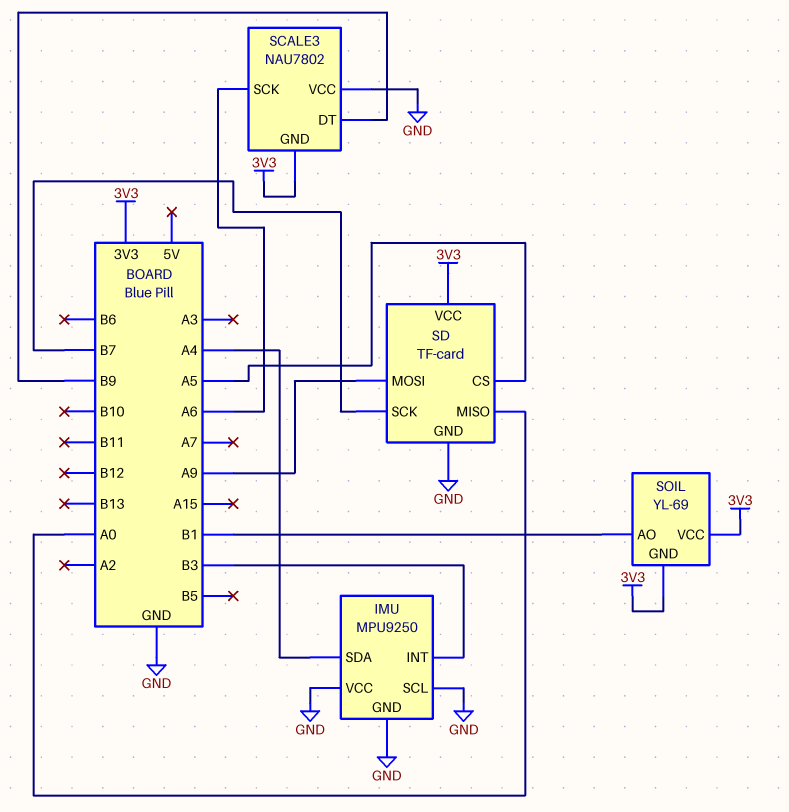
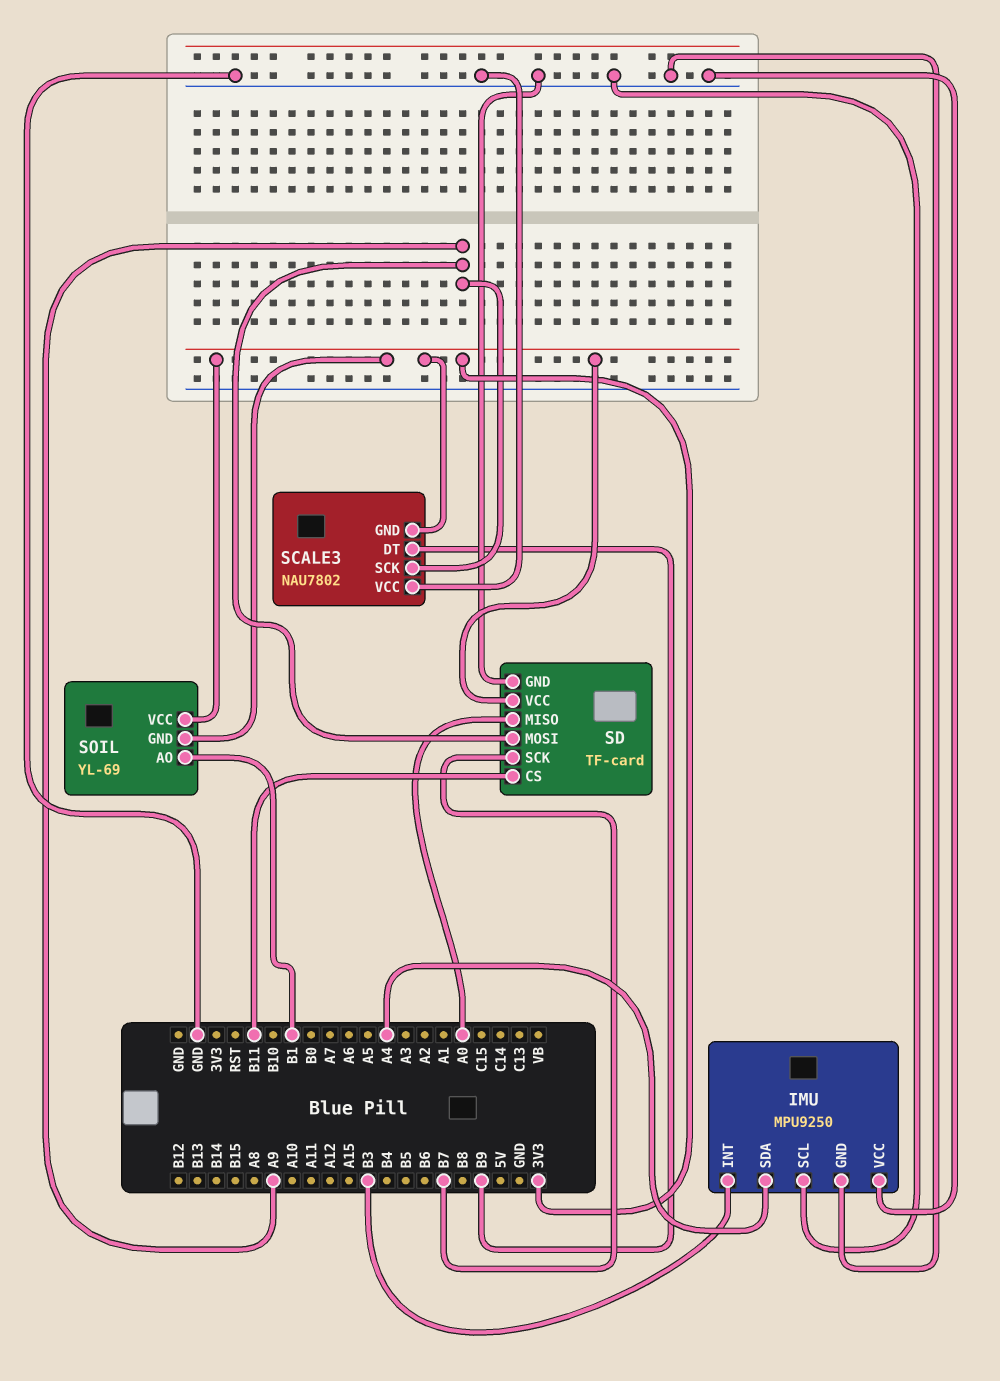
SCALE3 pin SCK: A6 -> A9
SD pin CS: A5 -> B11

